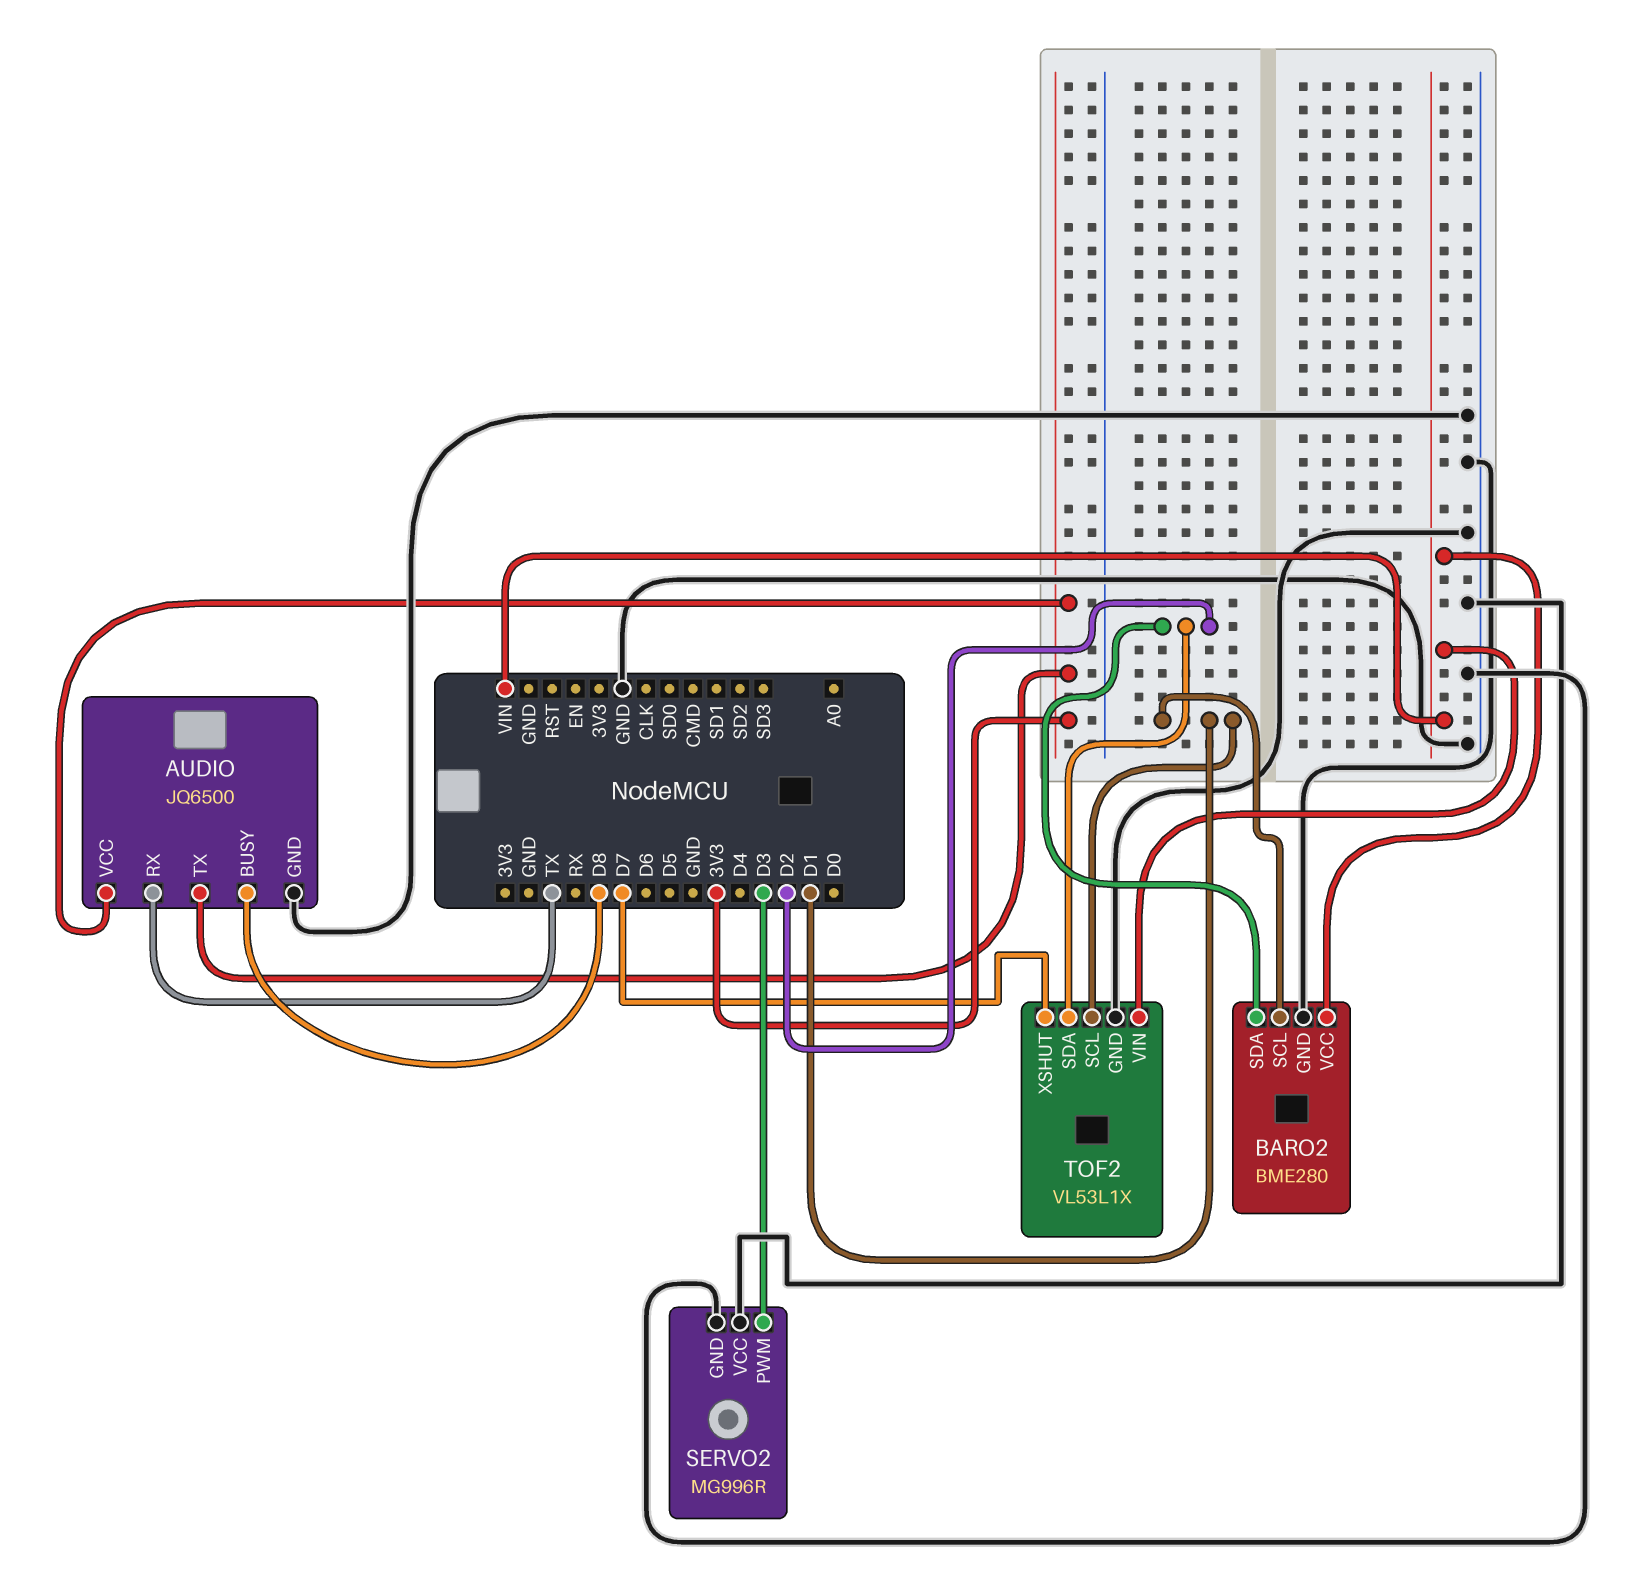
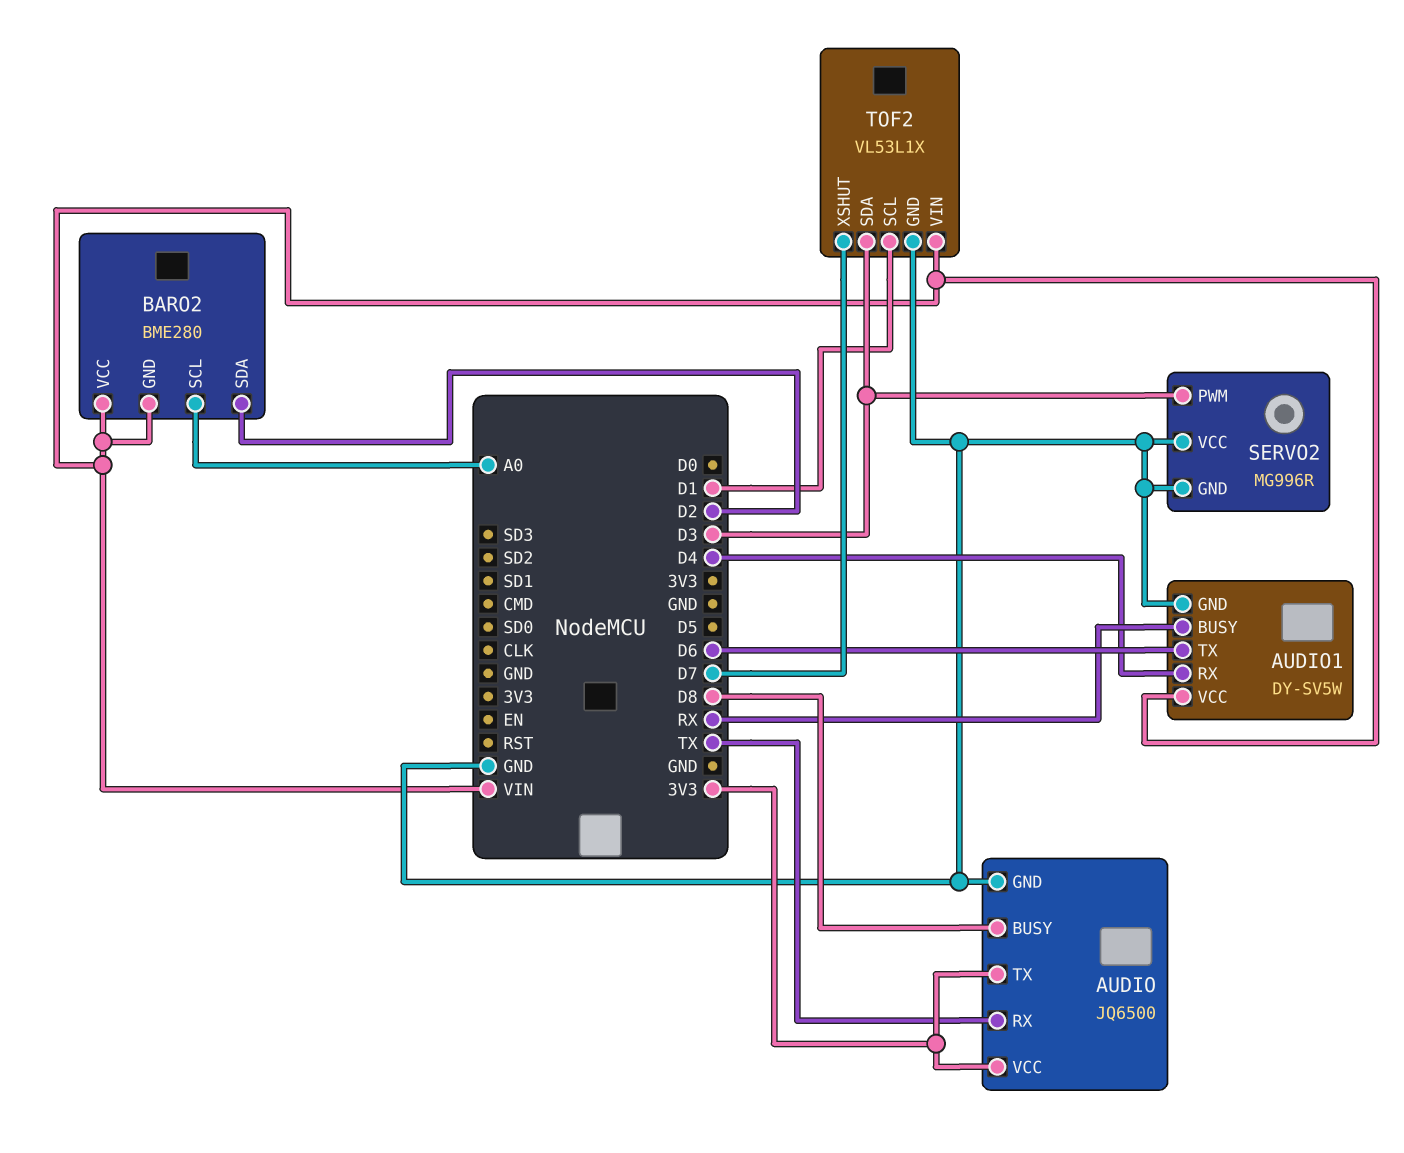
AUDIO1: none -> DY-SV5W
AUDIO1 pin BUSY: none -> RX
AUDIO1 pin GND: none -> GND
AUDIO1 pin RX: none -> D4
AUDIO1 pin TX: none -> D6
AUDIO1 pin VCC: none -> VIN
BARO2 pin GND: GND -> VIN
BARO2 pin SCL: D1 -> A0
TOF2 pin SDA: D2 -> D3

